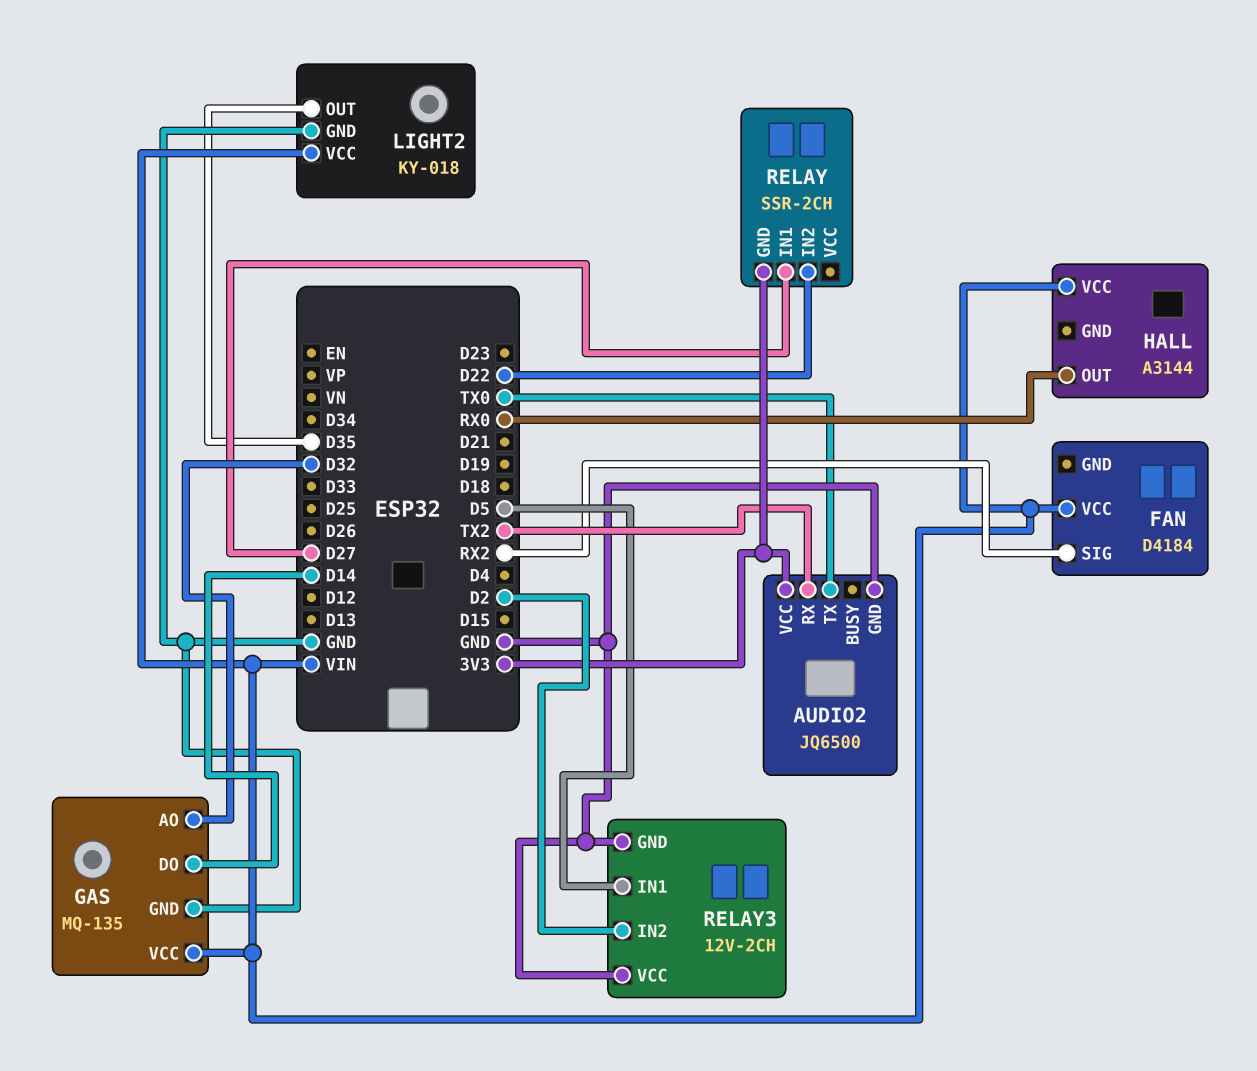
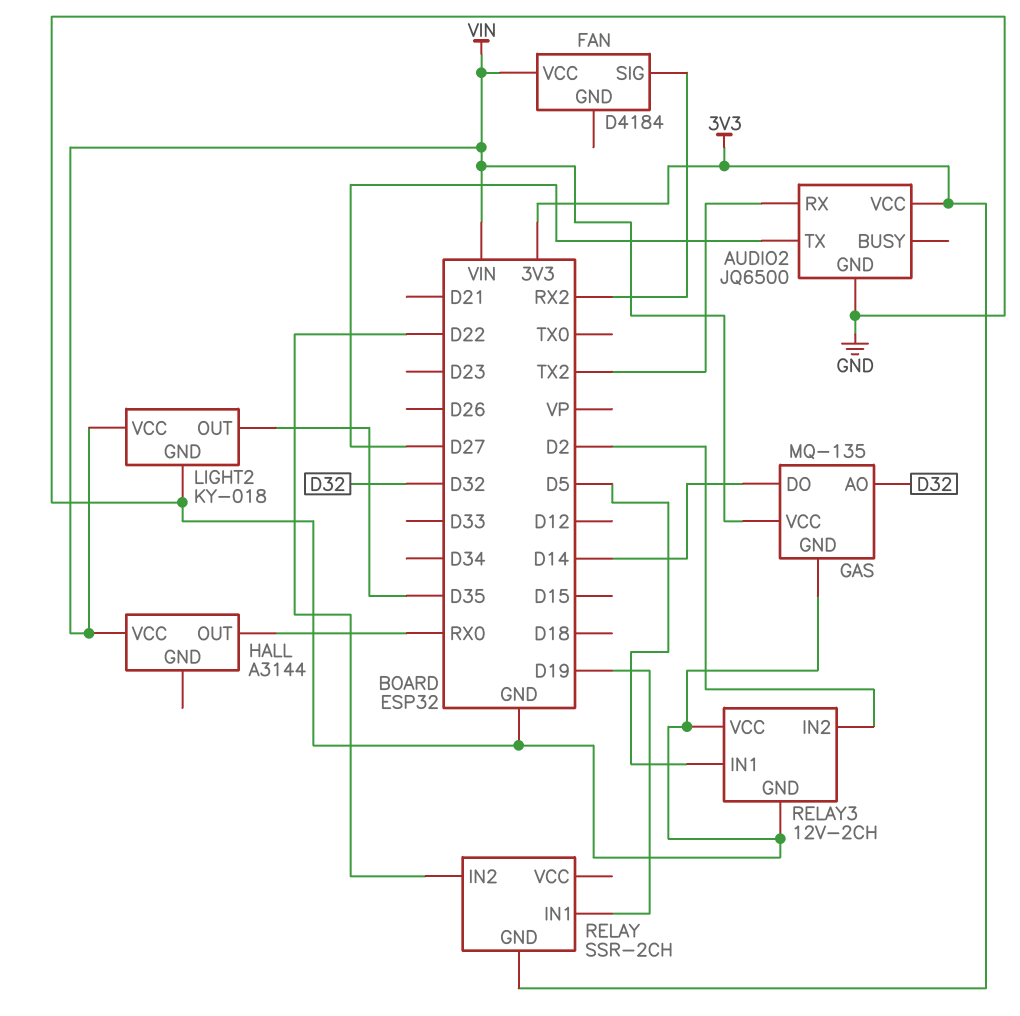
AUDIO2 pin TX: TX0 -> D27
RELAY pin IN1: D27 -> D19

